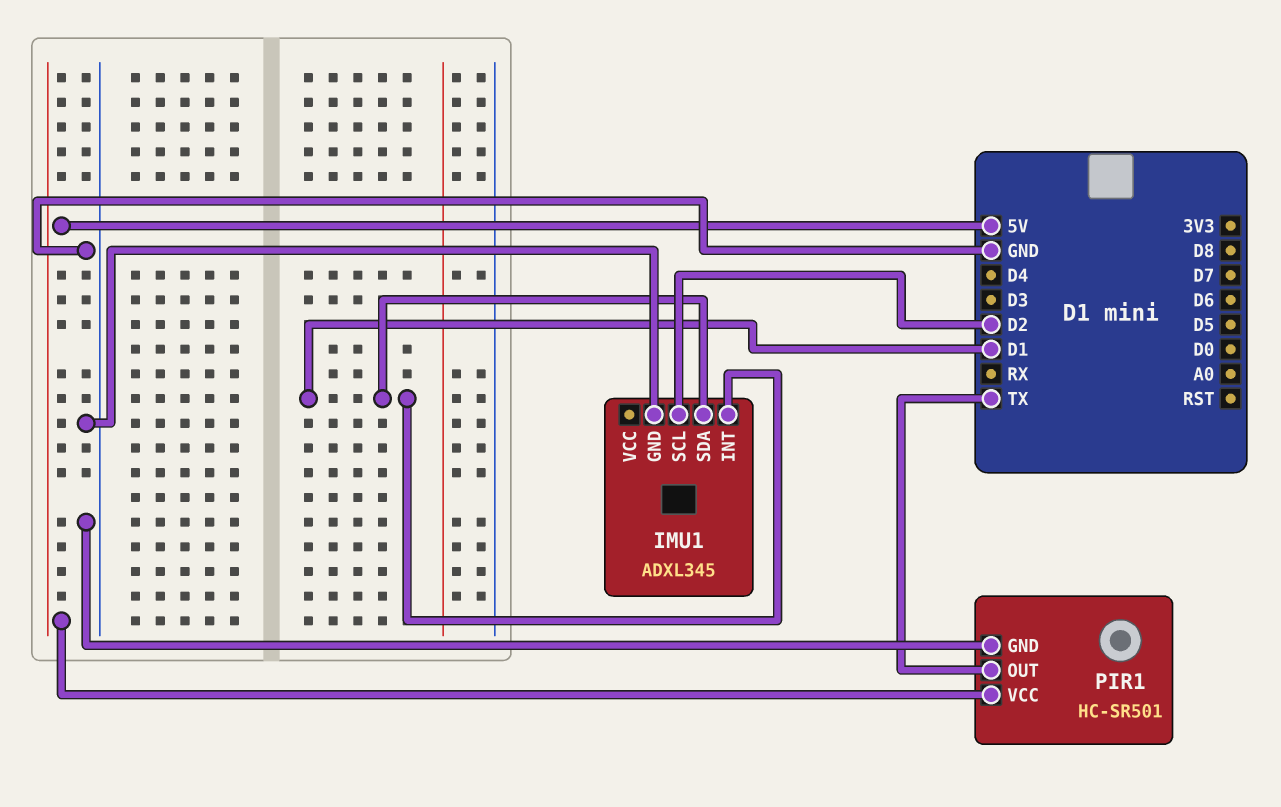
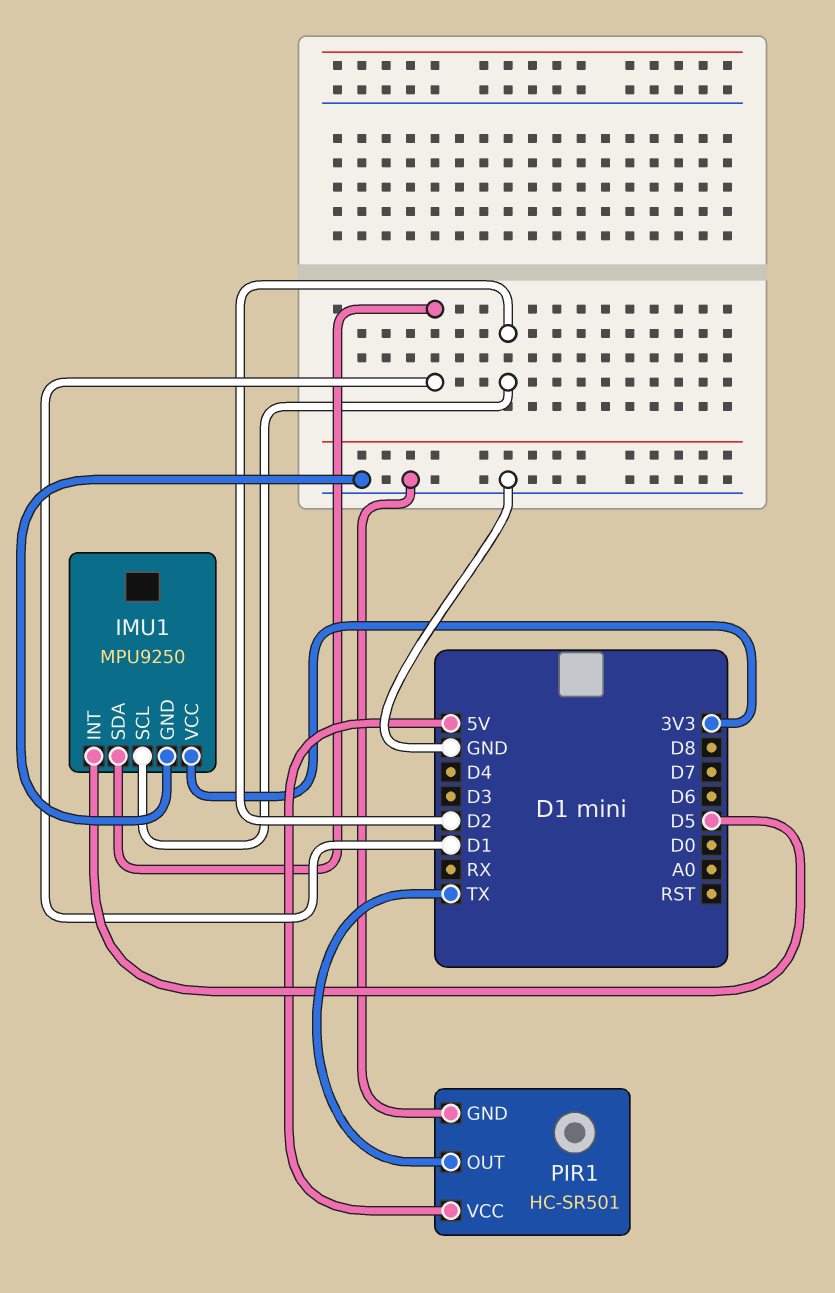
IMU1: ADXL345 -> MPU9250
IMU1 pin INT: D1 -> D5
IMU1 pin VCC: none -> 3V3

